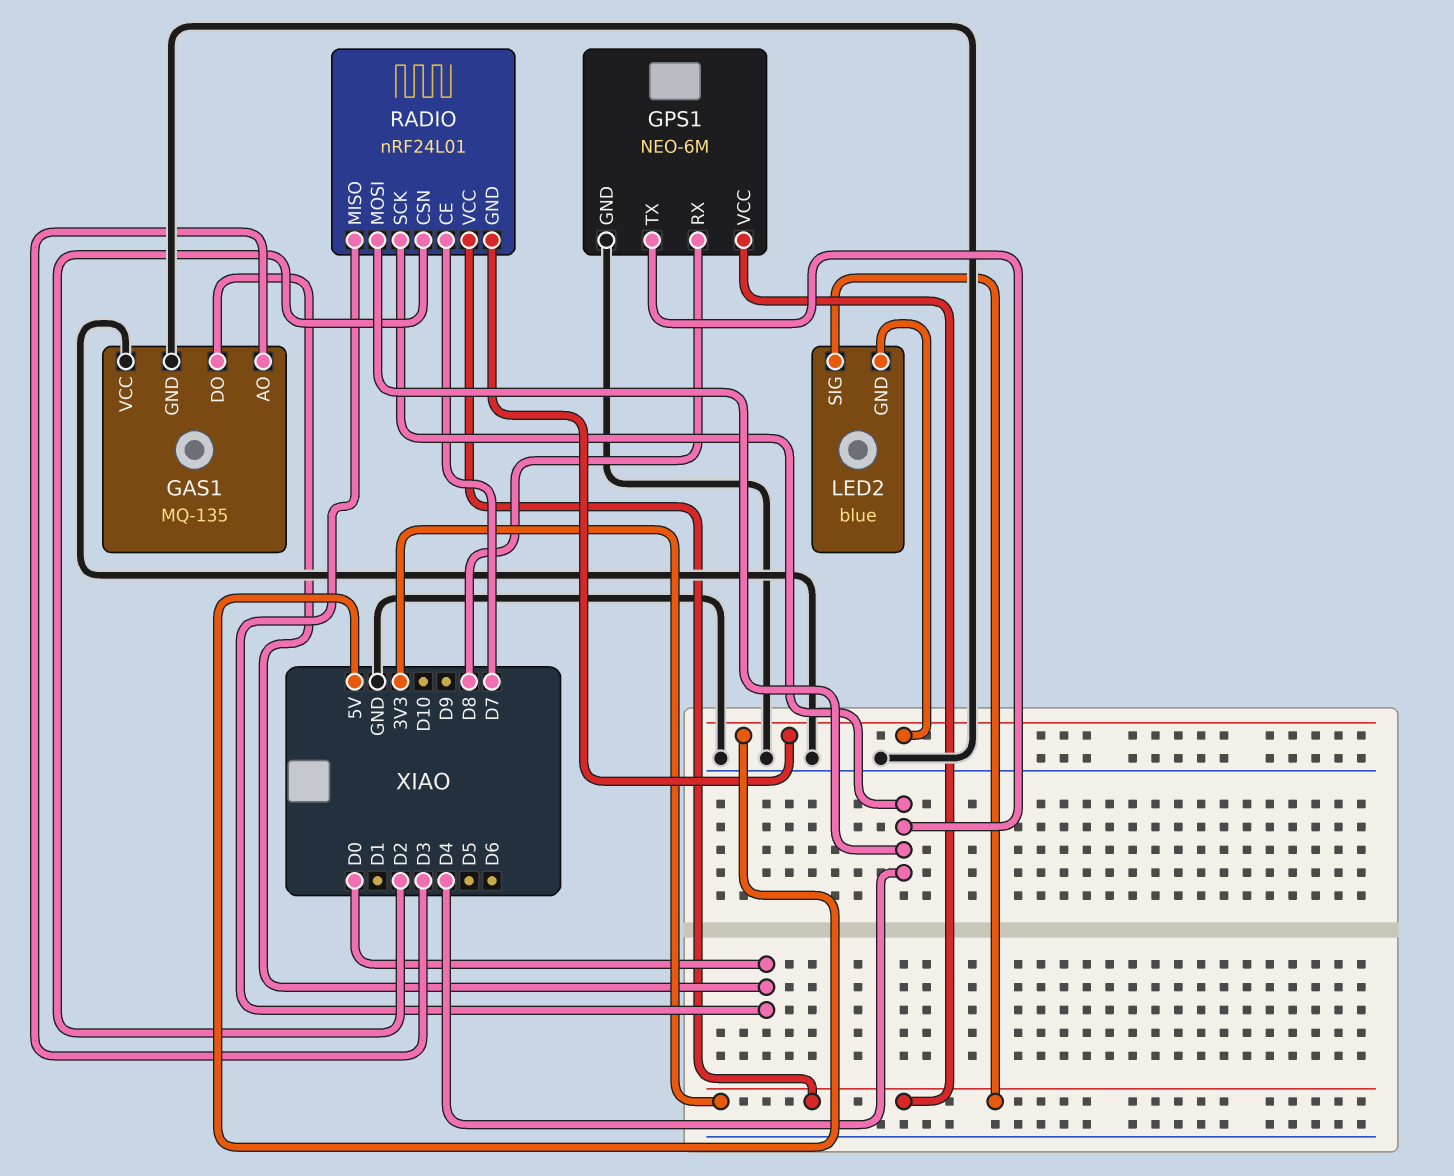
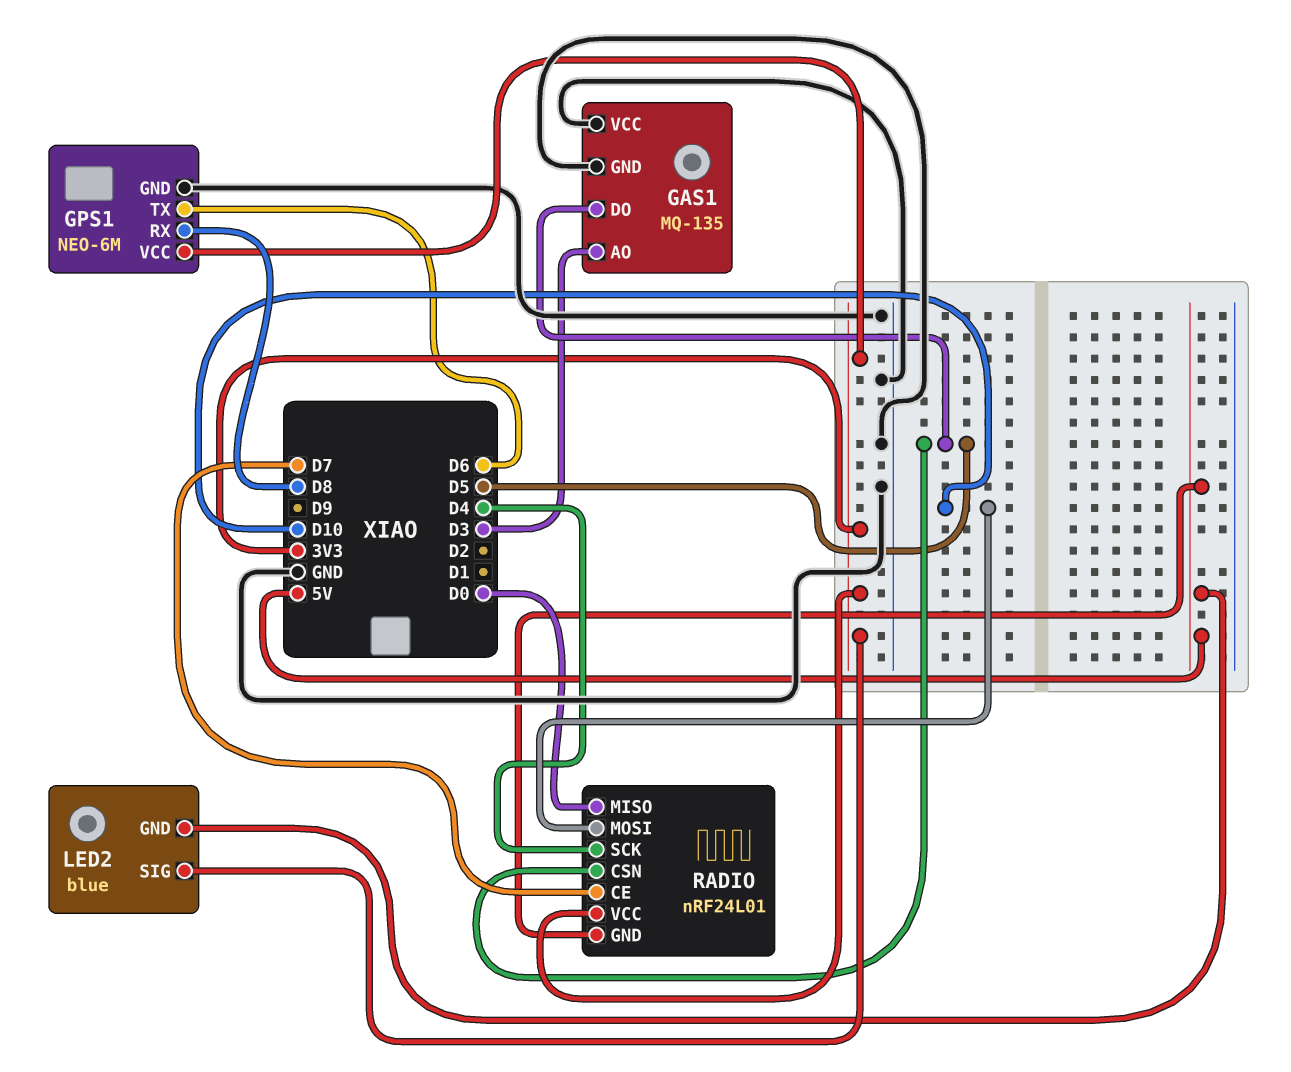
GAS1 pin DO: D0 -> D5
GPS1 pin TX: D4 -> D6
RADIO pin CSN: D2 -> D5
RADIO pin MOSI: D4 -> D10

